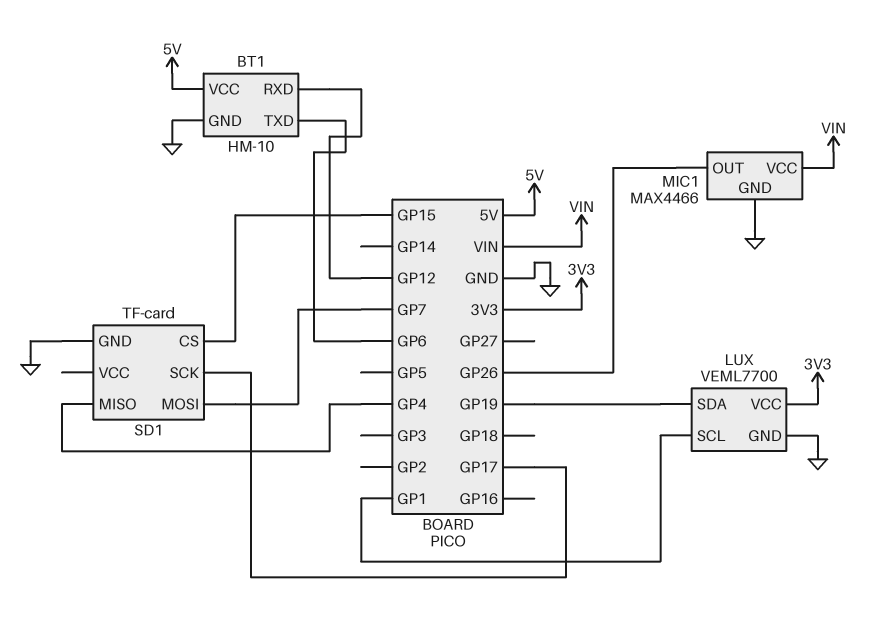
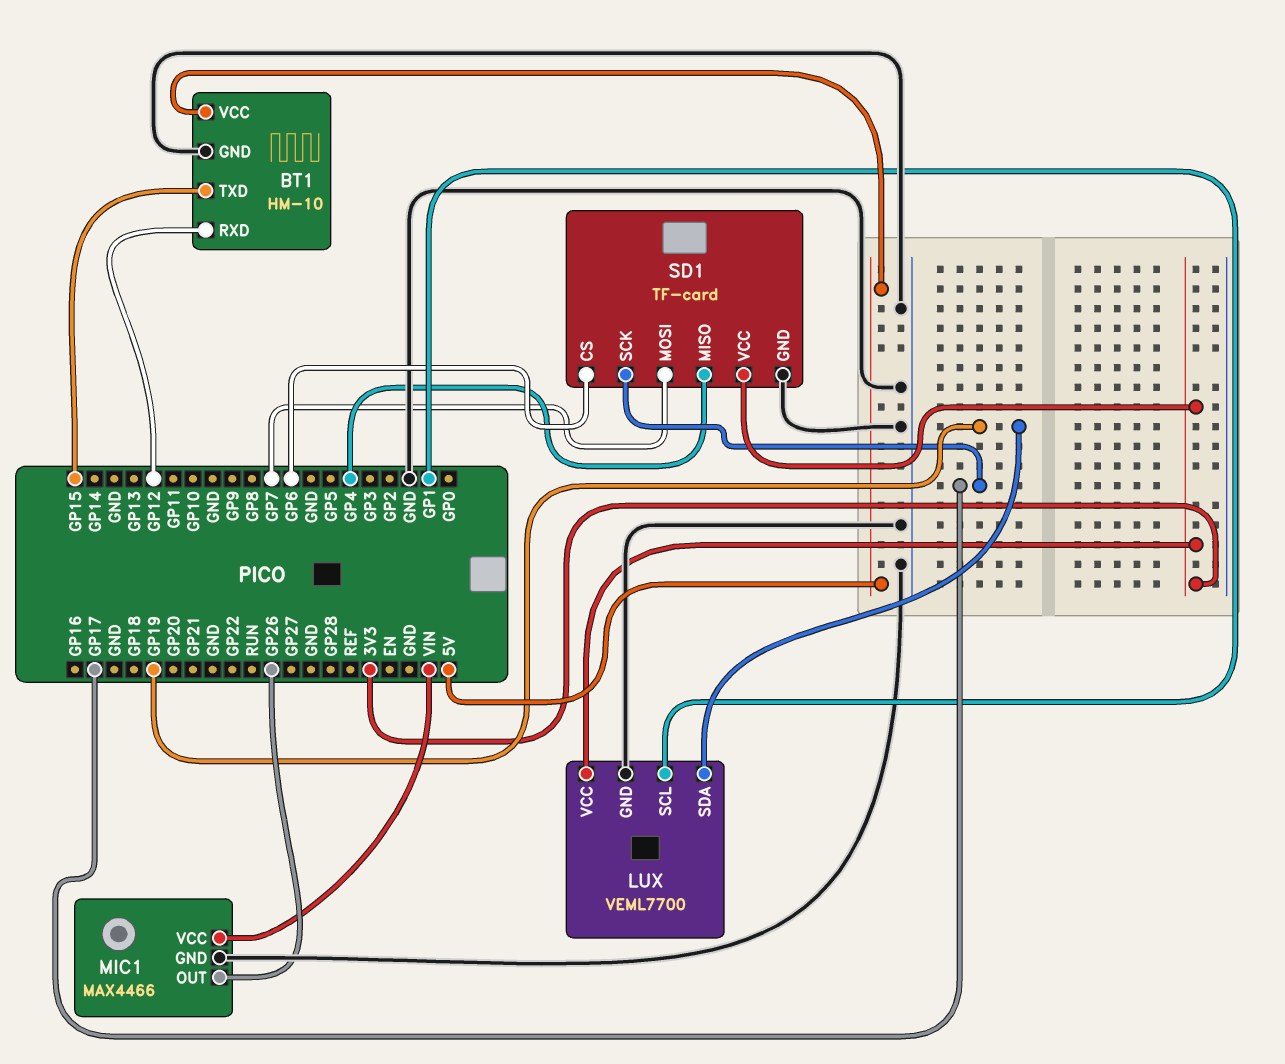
BT1 pin TXD: GP6 -> GP15
SD1 pin CS: GP15 -> GP6
SD1 pin VCC: none -> 3V3

